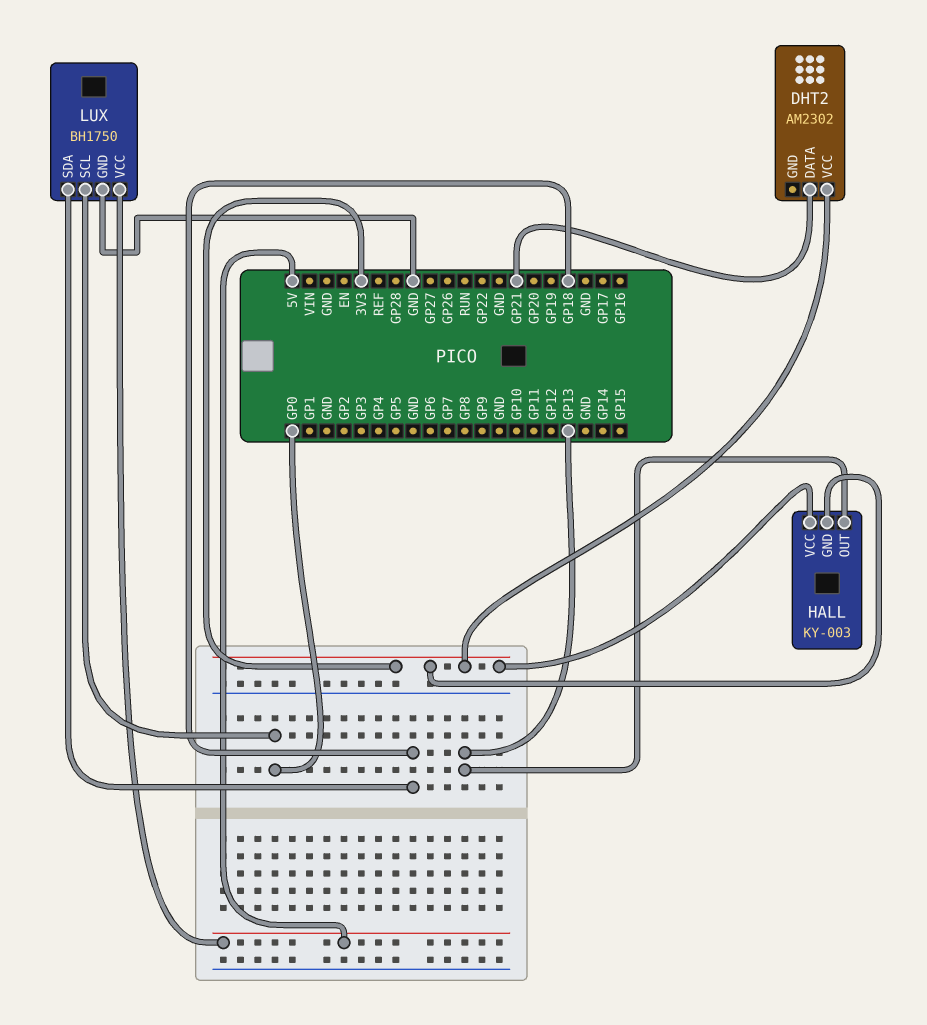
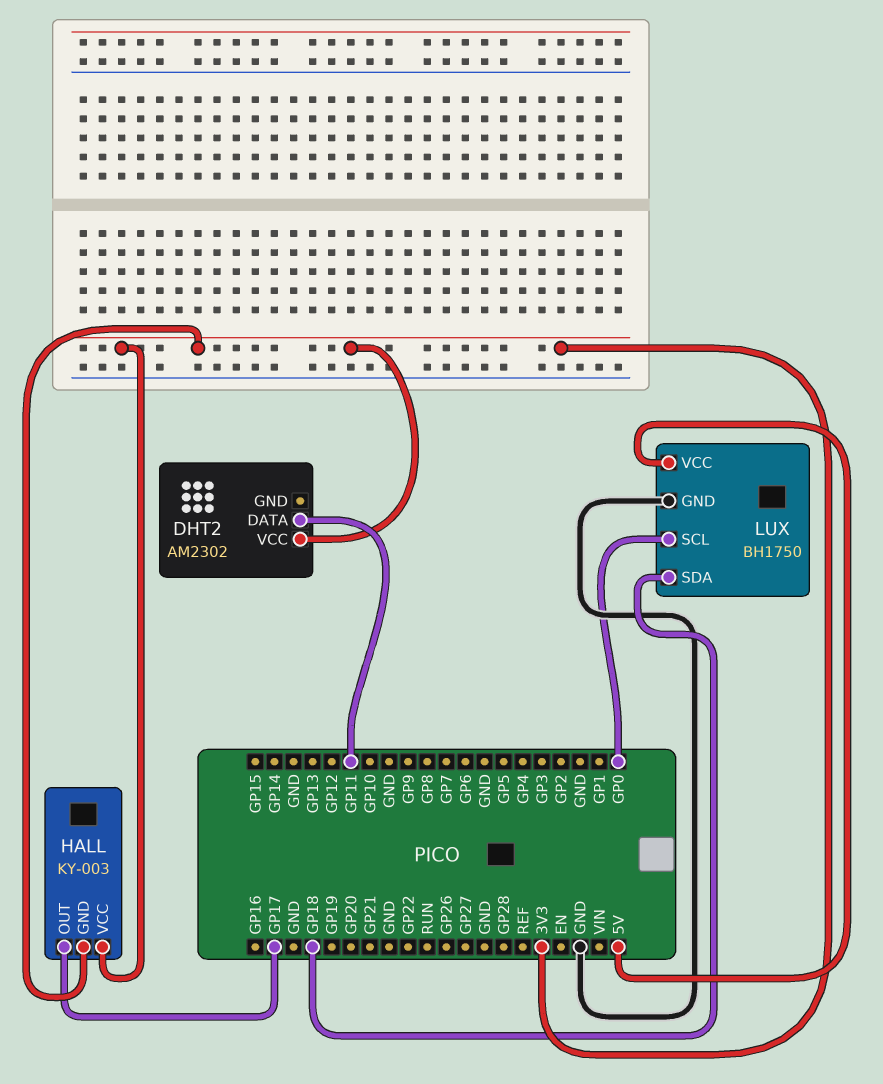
DHT2 pin DATA: GP21 -> GP11
HALL pin OUT: GP13 -> GP17

